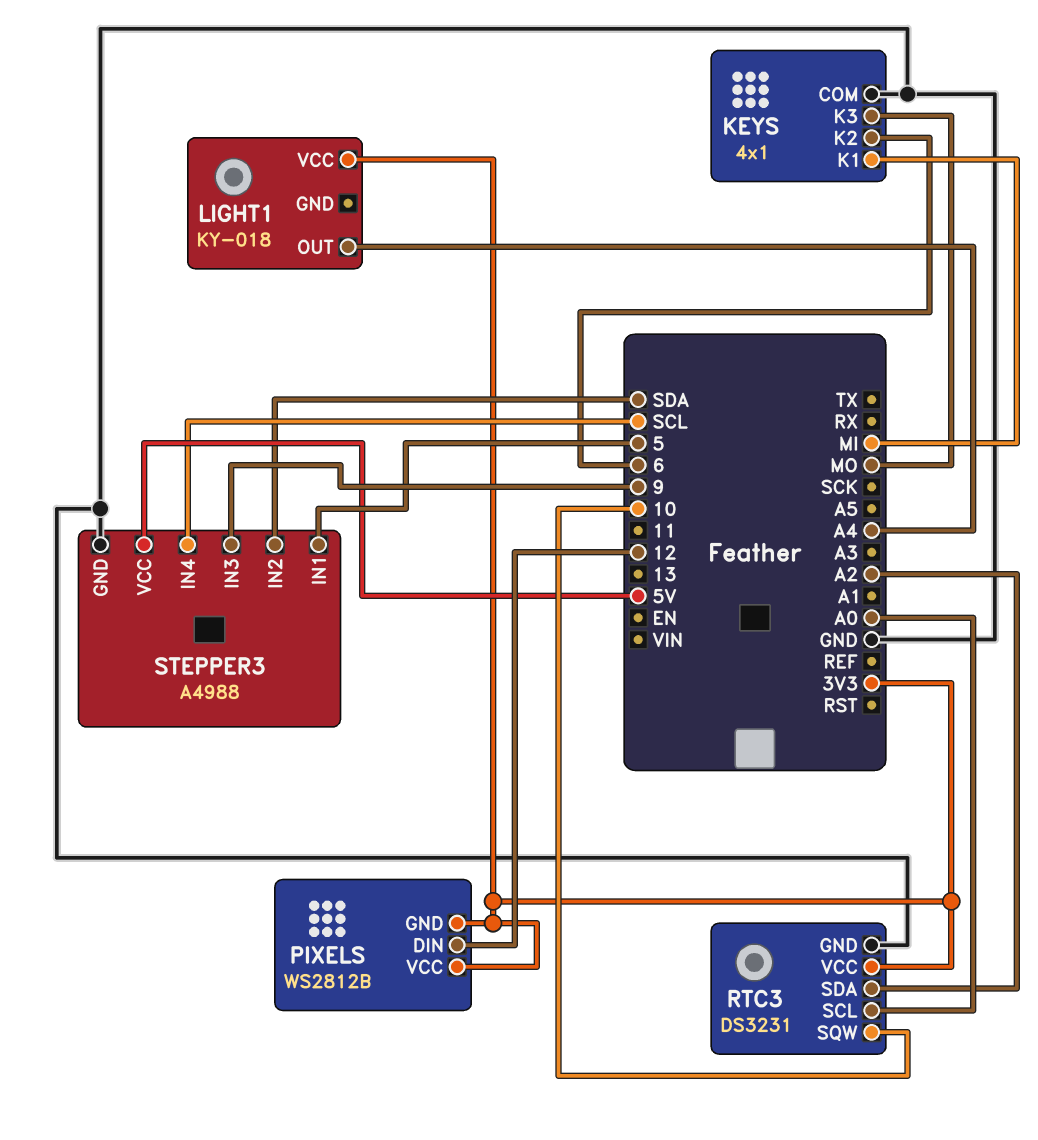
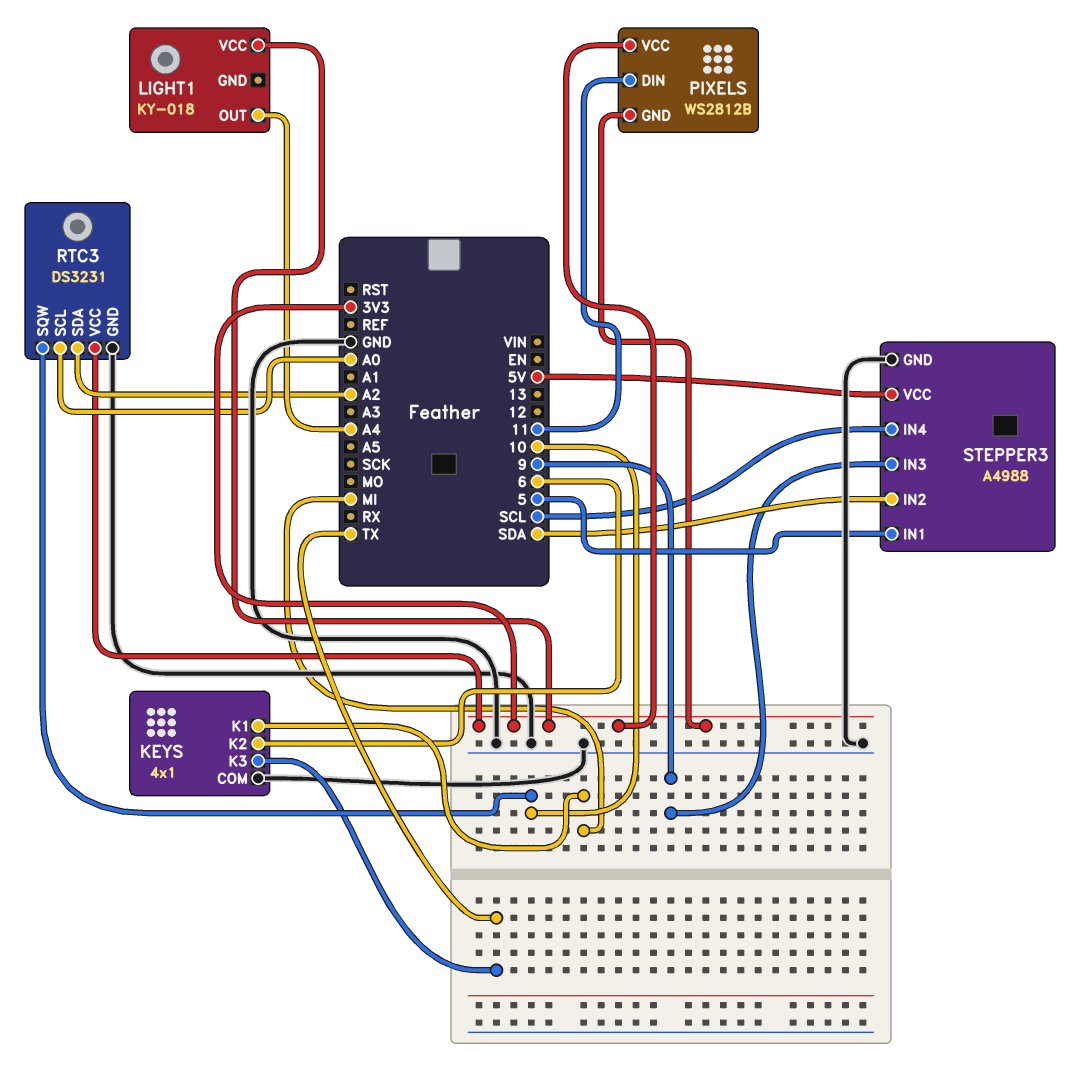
KEYS pin K3: MO -> TX
PIXELS pin DIN: 12 -> 11

